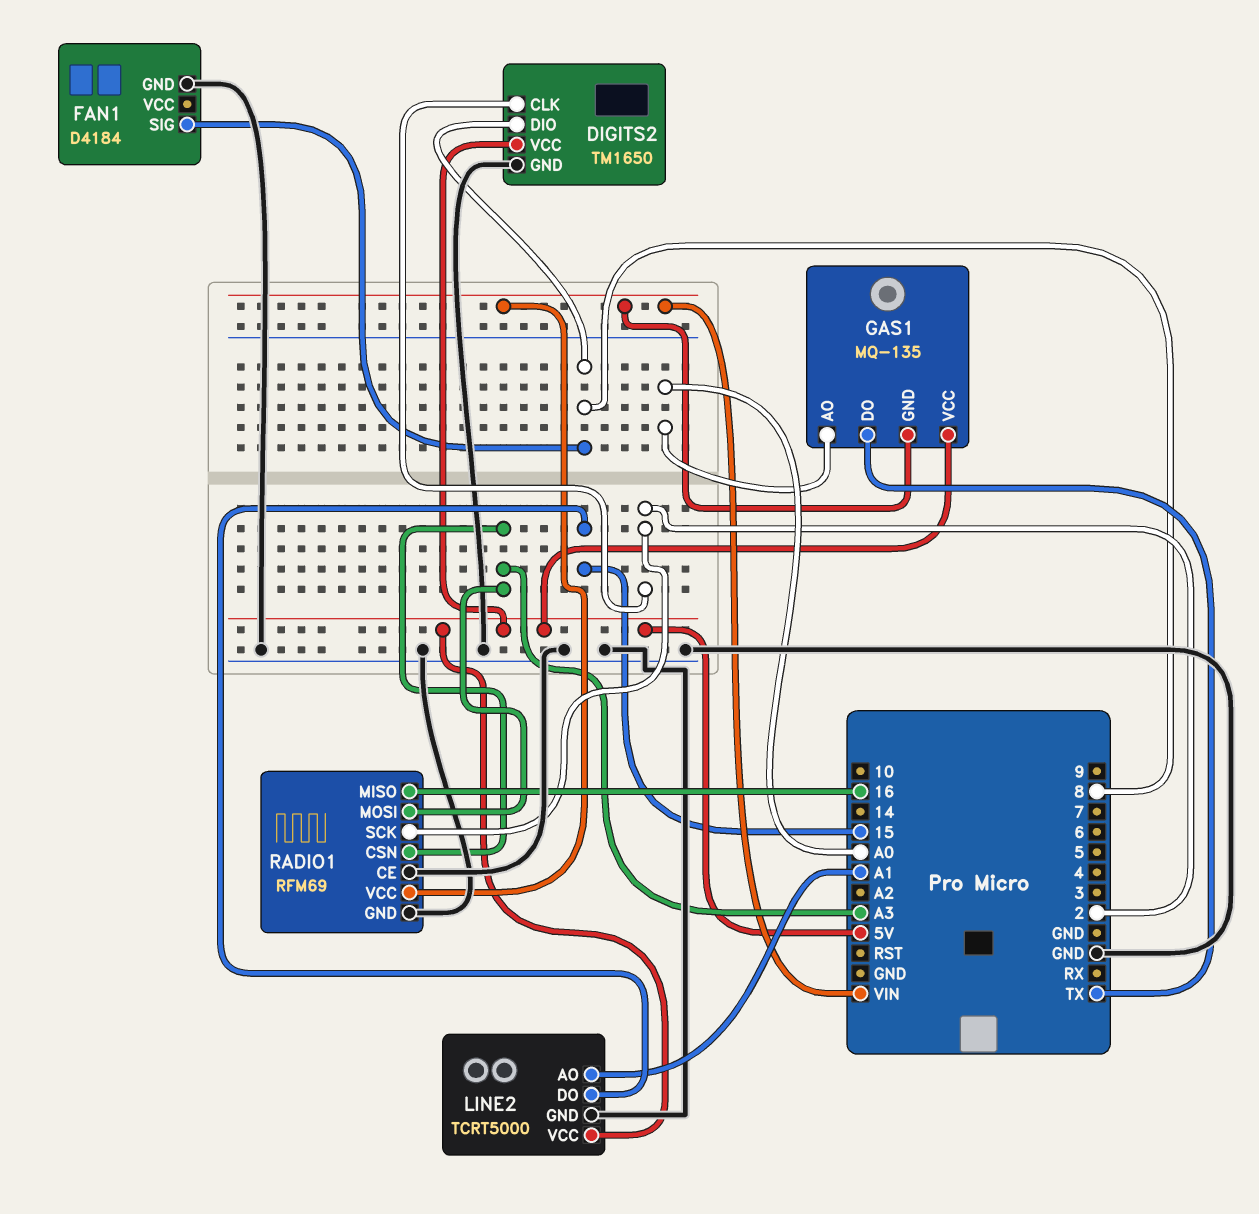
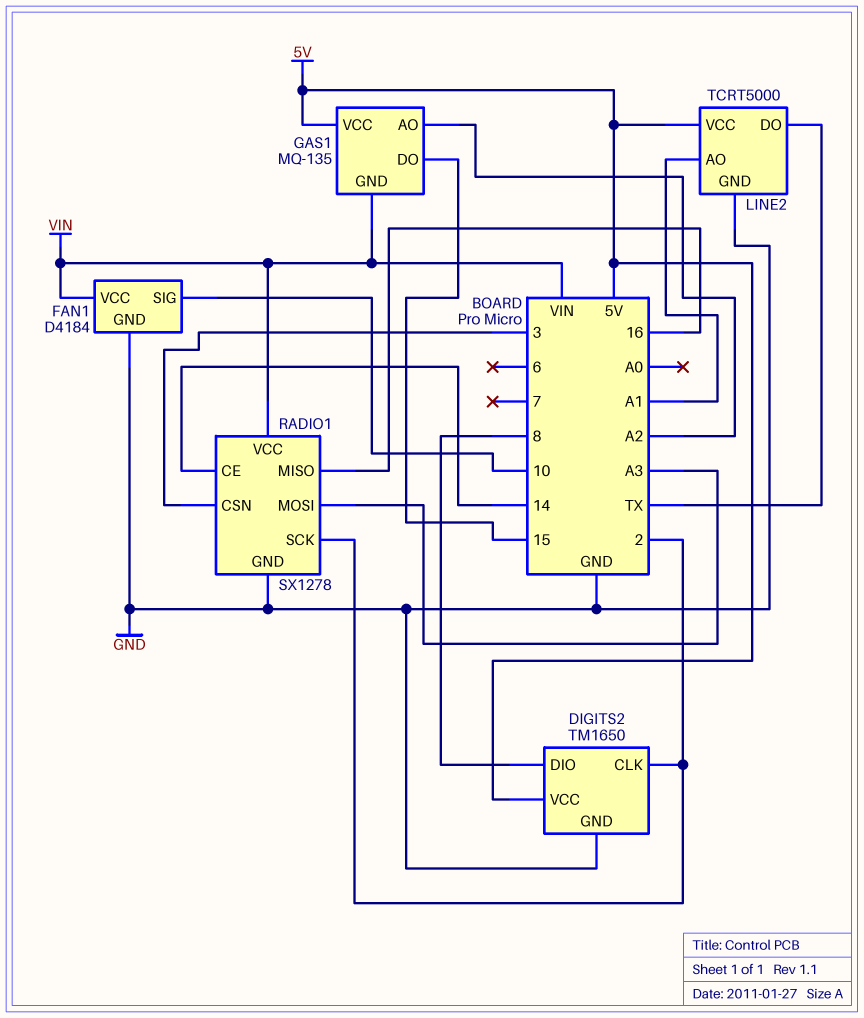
FAN1 pin SIG: 8 -> 10
FAN1 pin VCC: none -> VIN
GAS1 pin AO: A0 -> A2
GAS1 pin DO: TX -> 15
LINE2 pin DO: 15 -> TX
RADIO1: RFM69 -> SX1278
RADIO1 pin CE: GND -> 14
RADIO1 pin CSN: A3 -> 3

